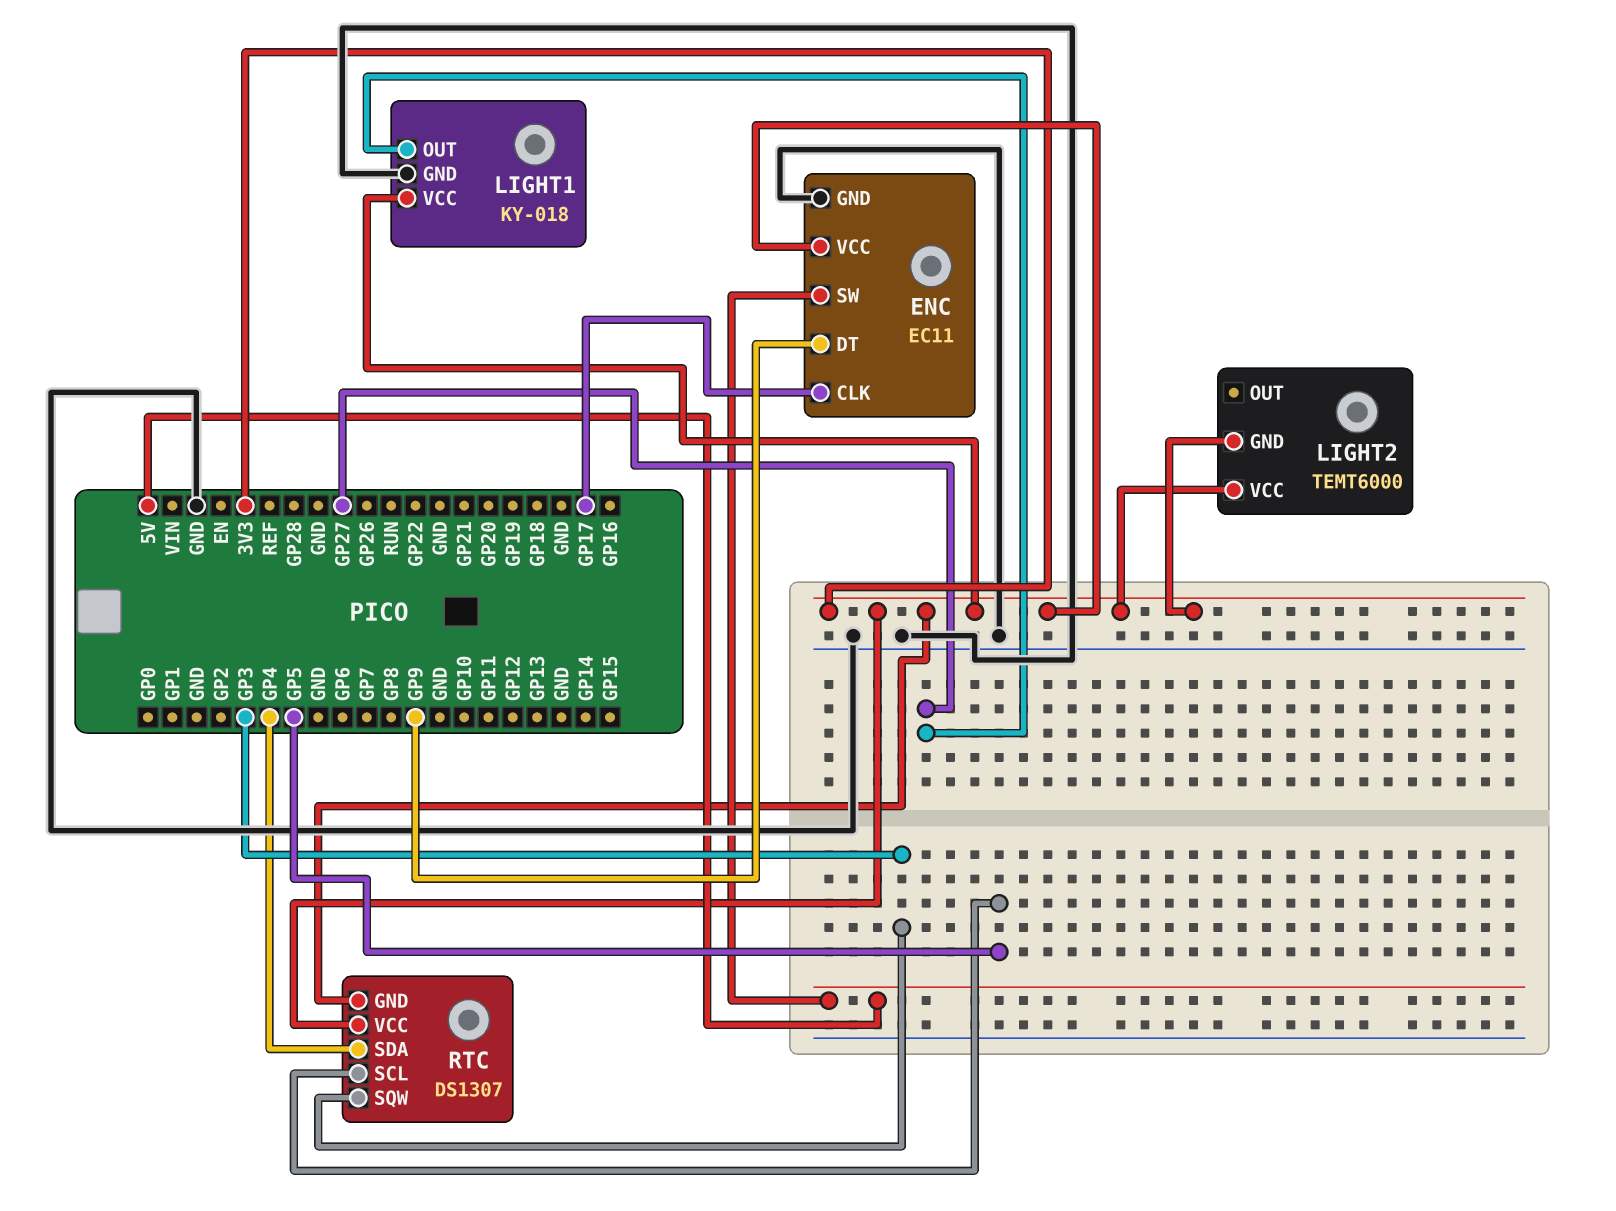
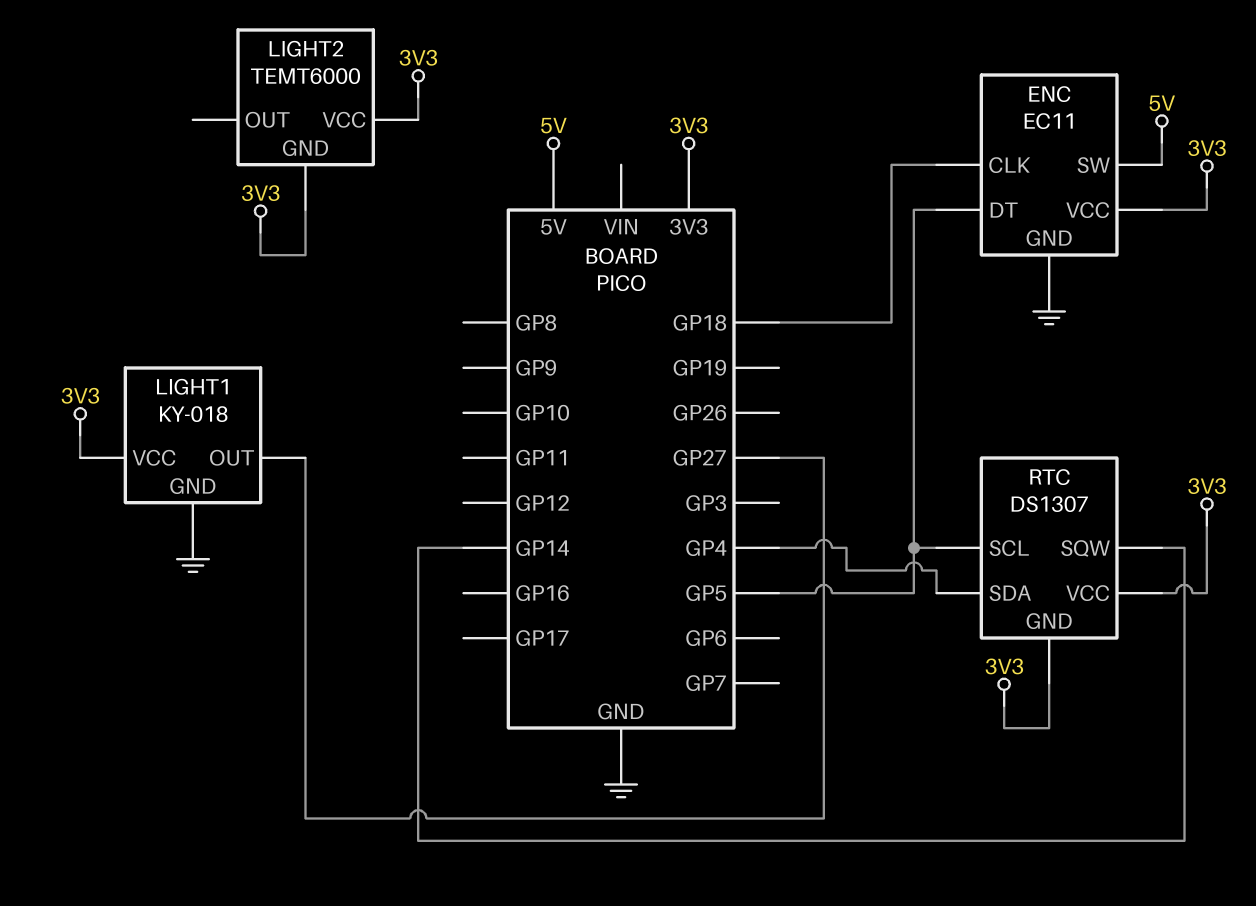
ENC pin CLK: GP17 -> GP18
ENC pin DT: GP9 -> GP5
RTC pin SQW: GP3 -> GP14

